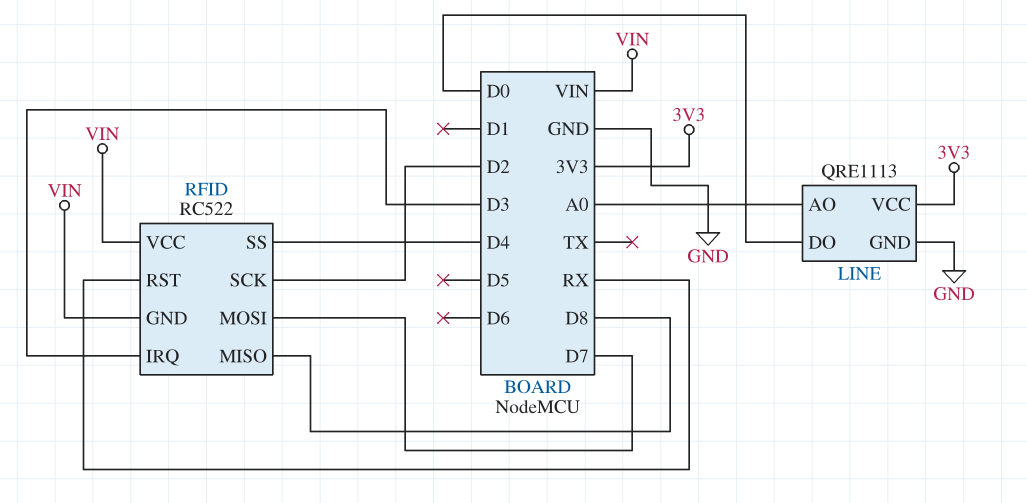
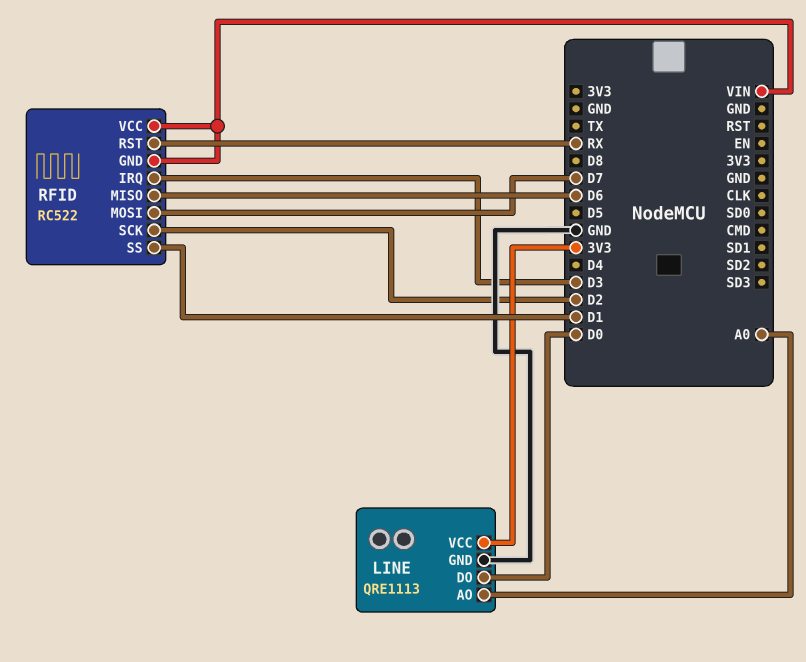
RFID pin MISO: D8 -> D6
RFID pin SS: D4 -> D1

